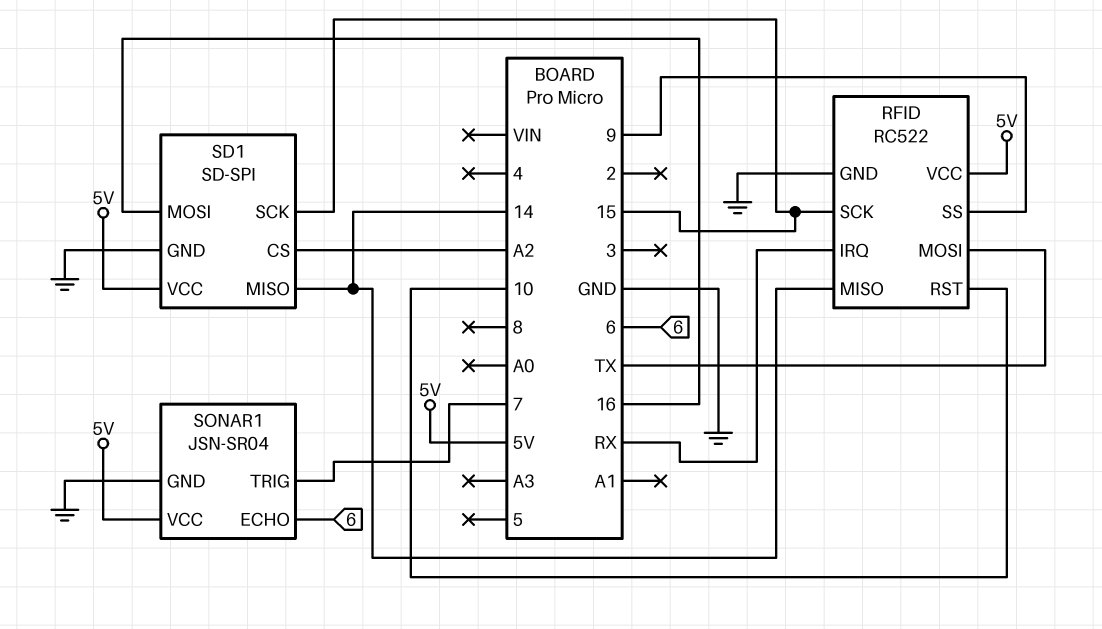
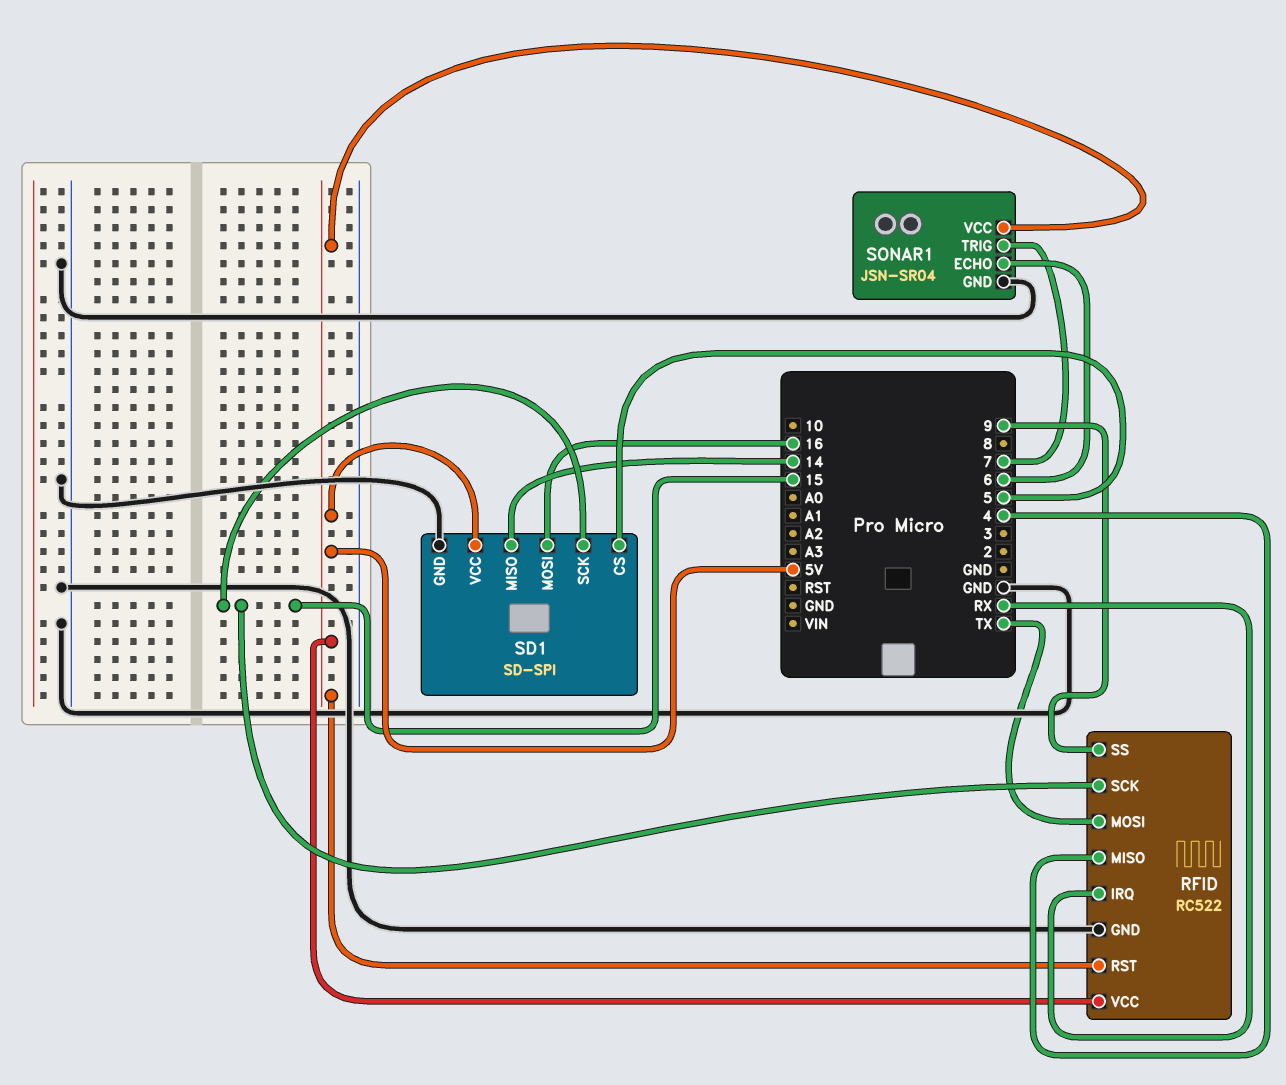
RFID pin MISO: 14 -> 4
RFID pin RST: 10 -> 5V
SD1 pin CS: A2 -> 5

